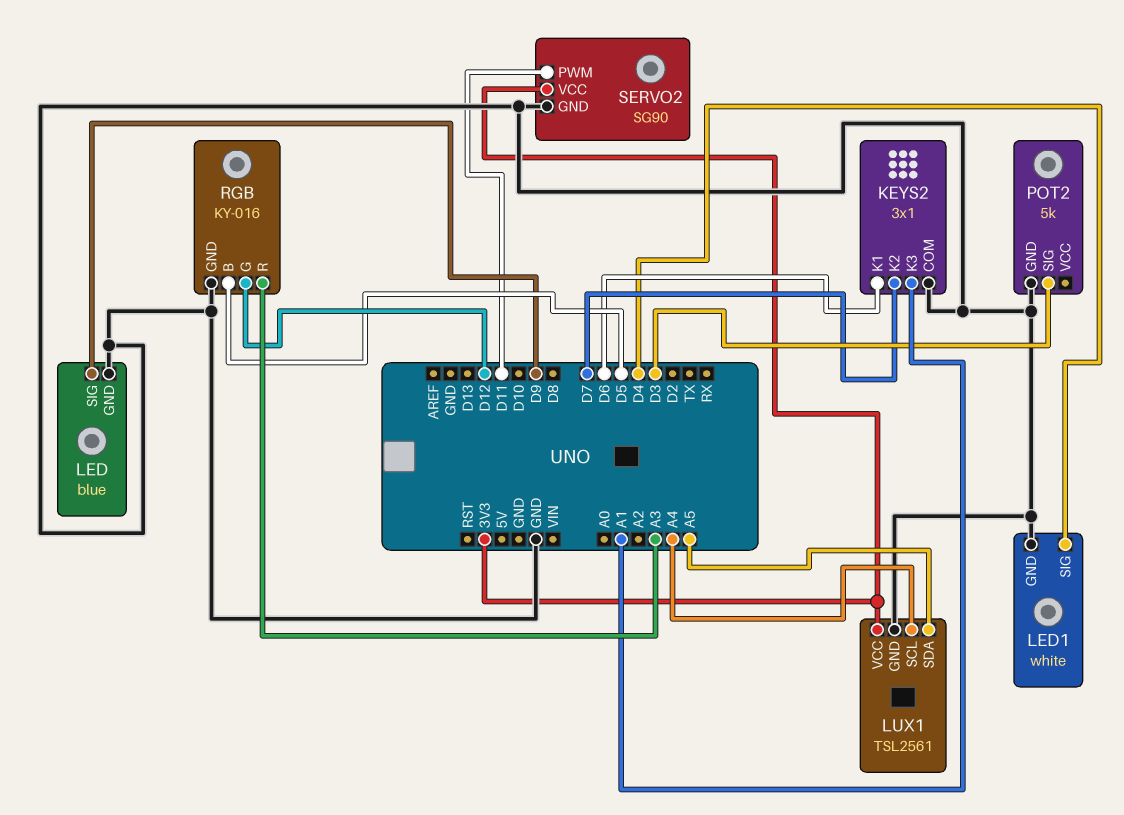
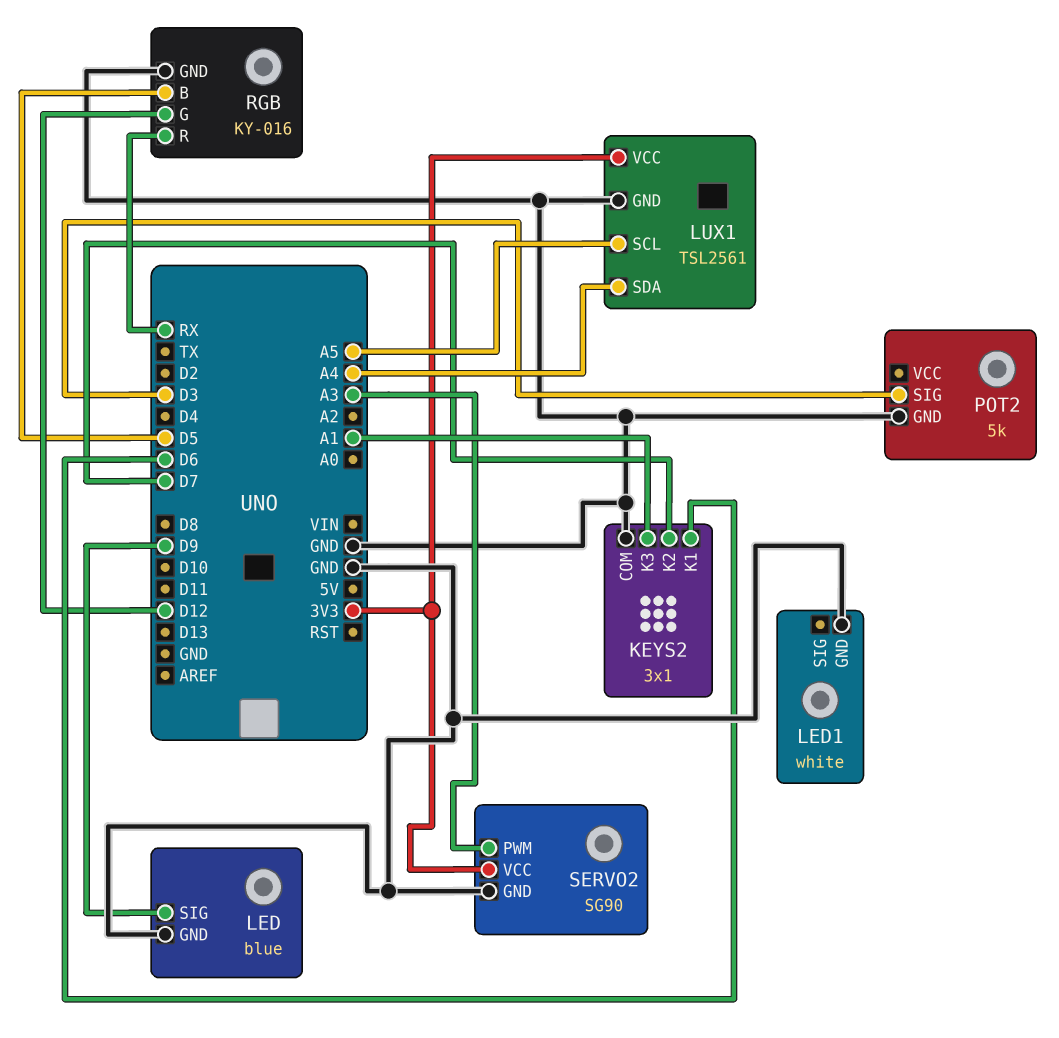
LED1 pin SIG: D4 -> none
LUX1 pin SCL: A4 -> A5
LUX1 pin SDA: A5 -> A4
RGB pin R: A3 -> RX
SERVO2 pin PWM: D11 -> A3

